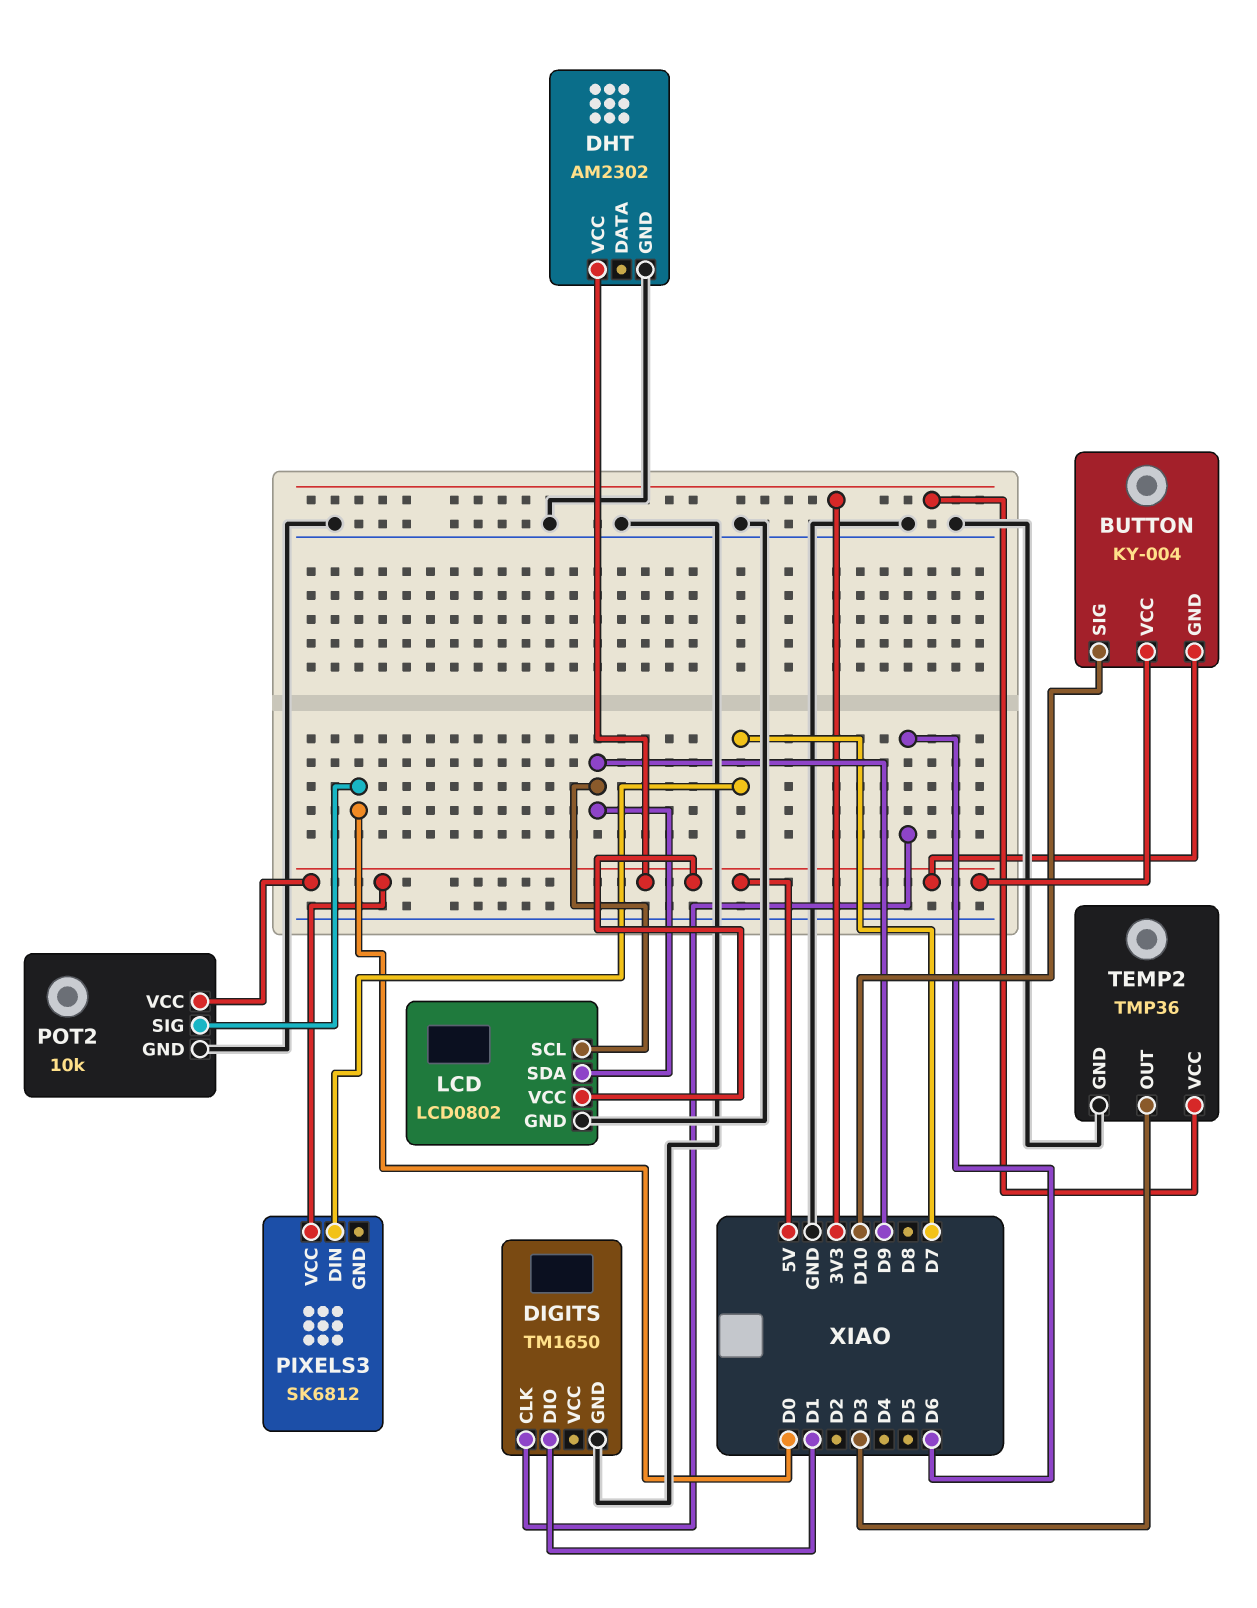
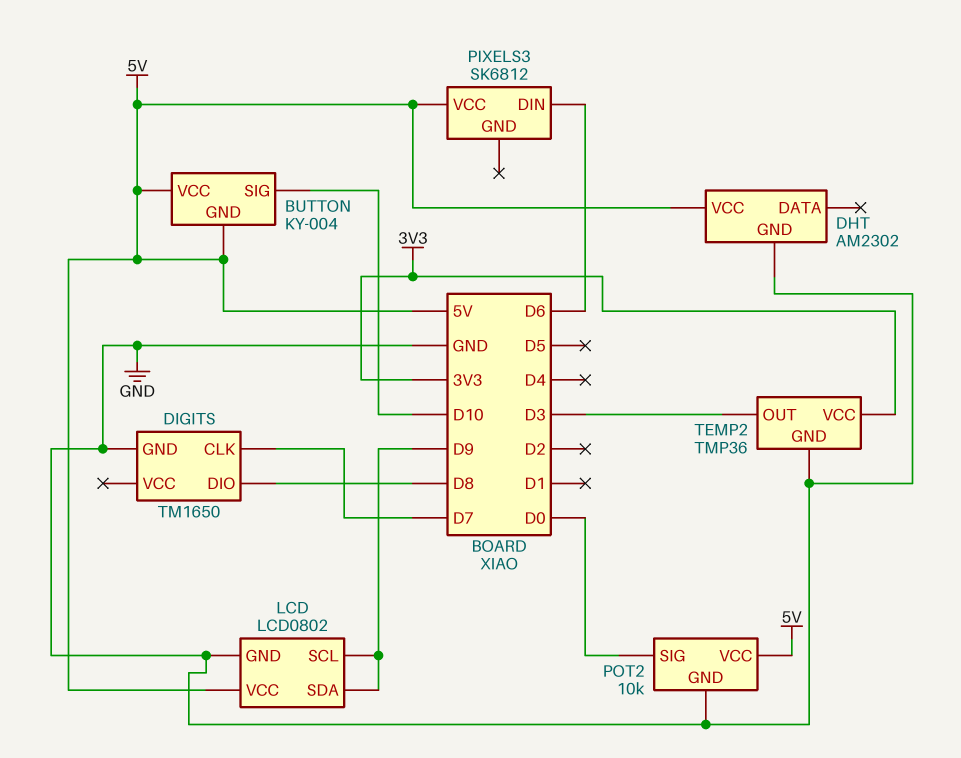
DIGITS pin CLK: D6 -> D7
DIGITS pin DIO: D1 -> D8
PIXELS3 pin DIN: D7 -> D6

